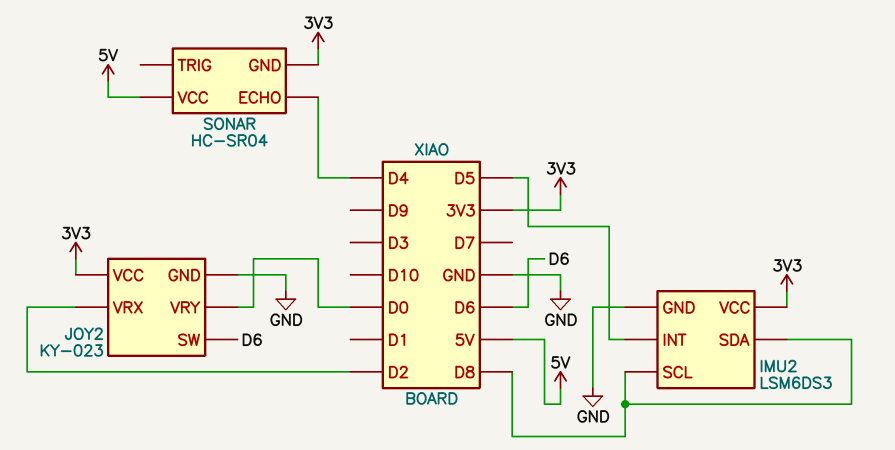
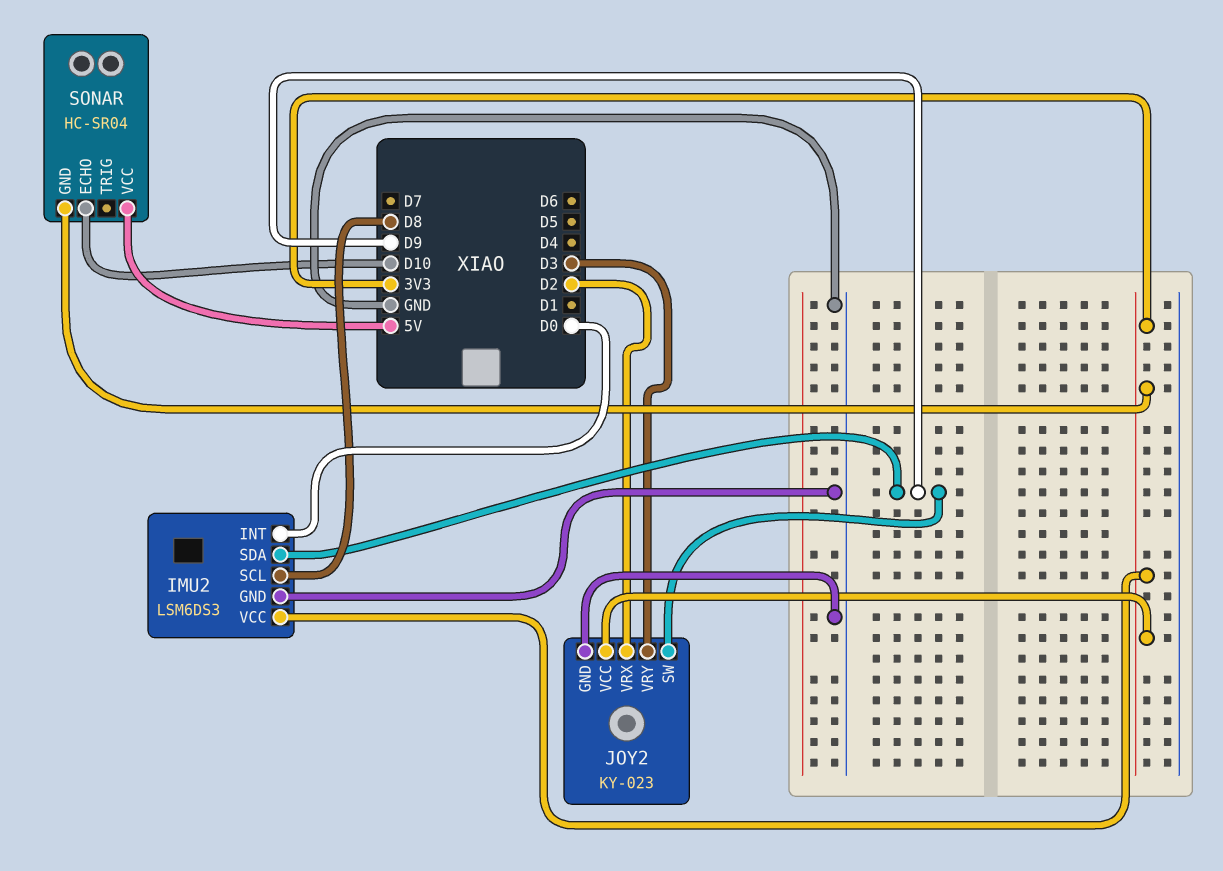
IMU2 pin INT: D5 -> D0
IMU2 pin SDA: D8 -> D9
JOY2 pin SW: D6 -> D9
JOY2 pin VRY: D0 -> D3
SONAR pin ECHO: D4 -> D10

